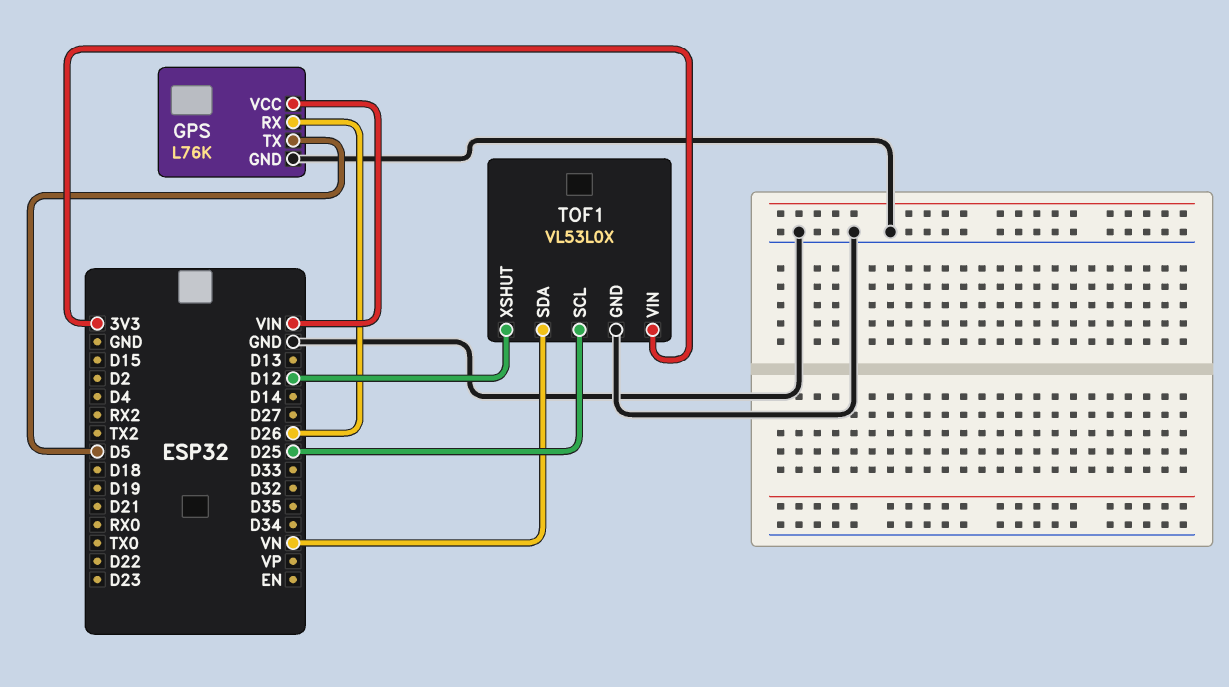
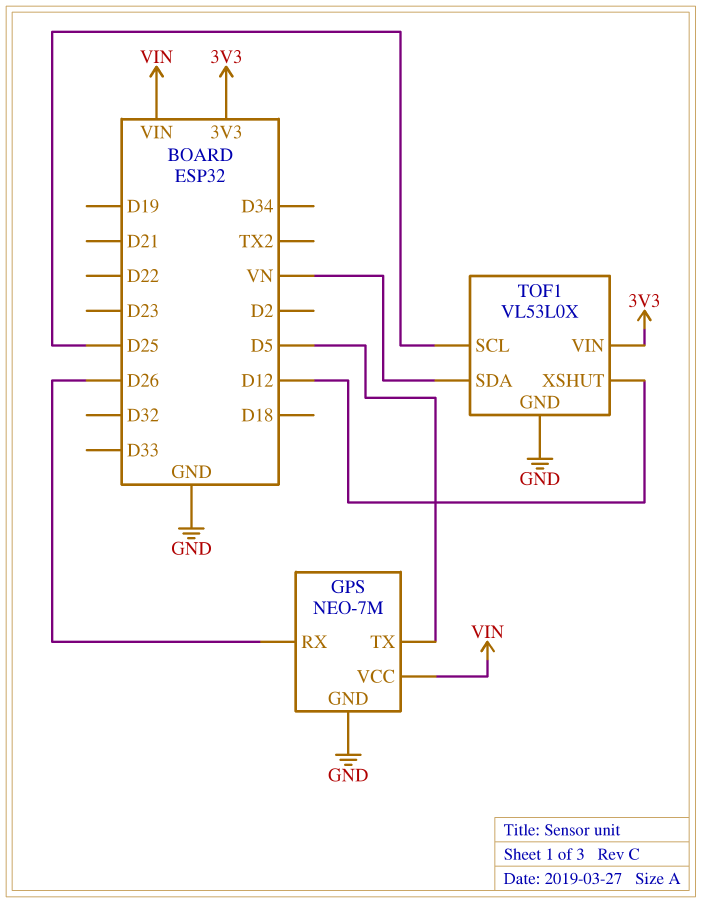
GPS: L76K -> NEO-7M

